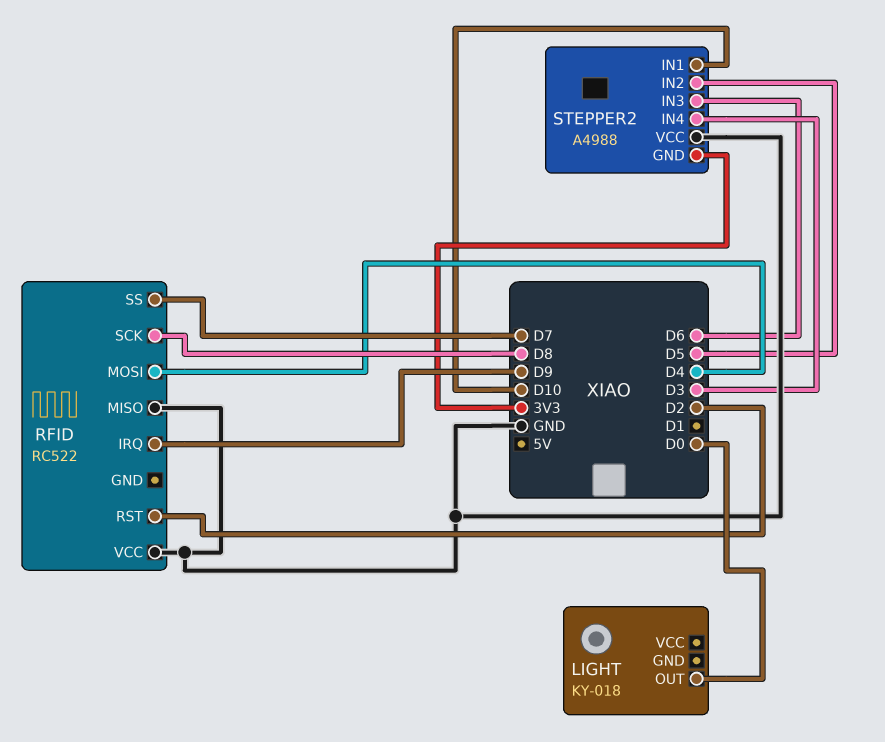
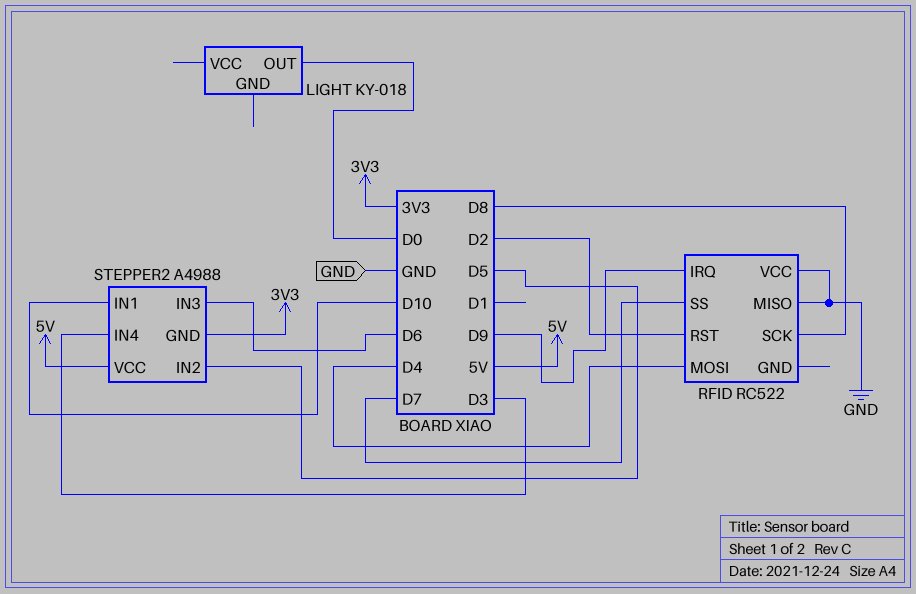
STEPPER2 pin VCC: GND -> 5V

